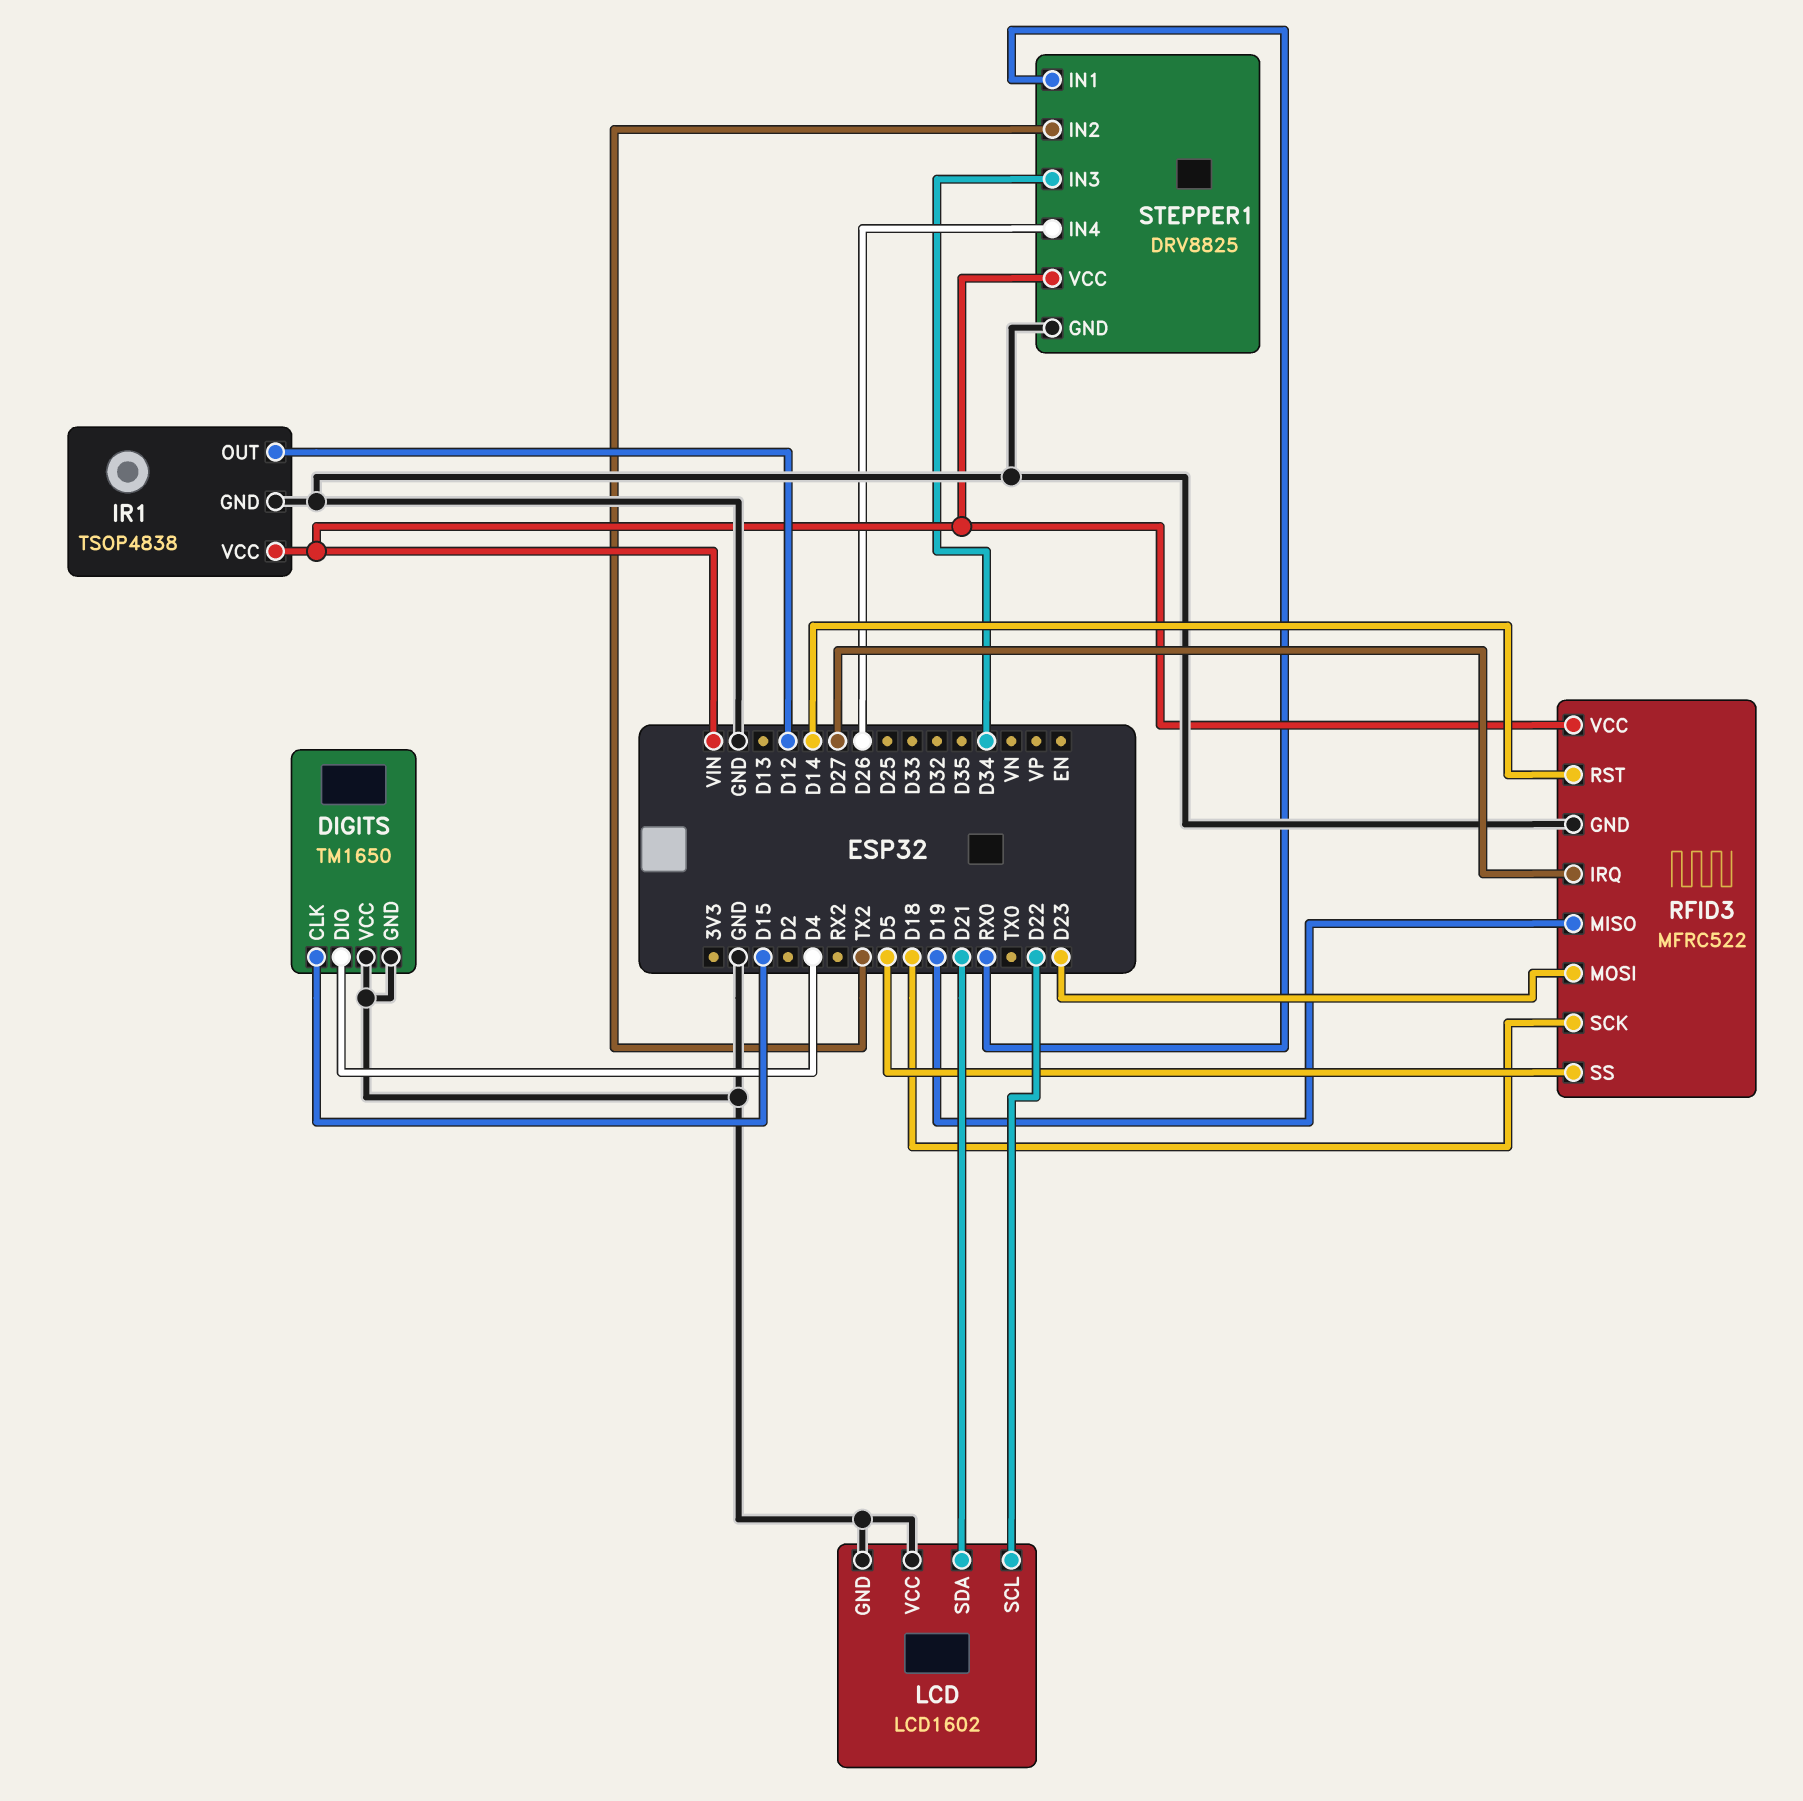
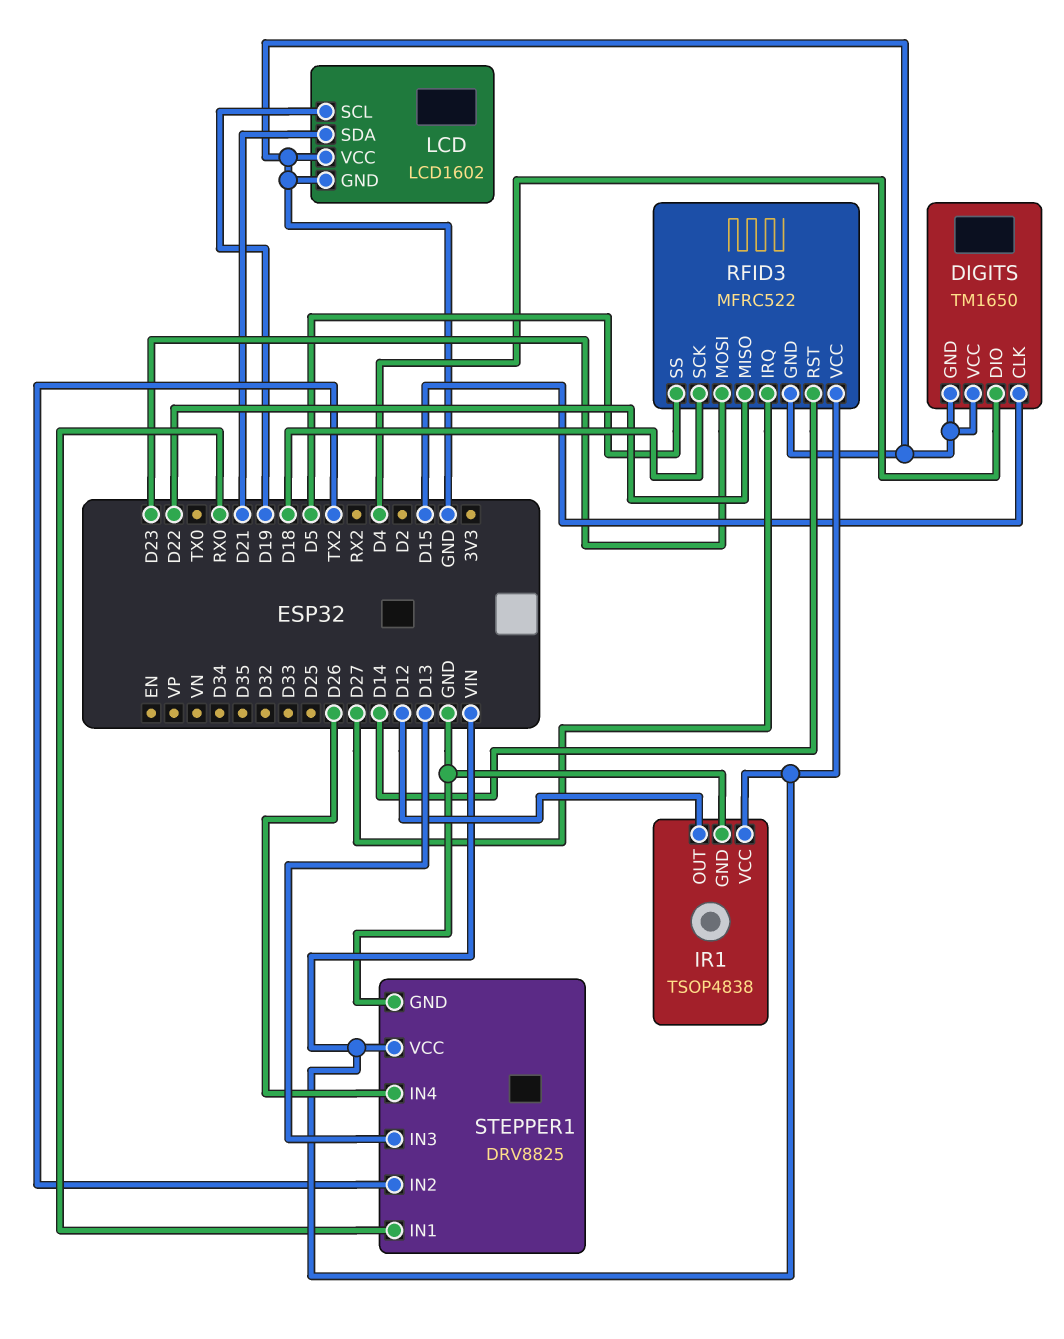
LCD pin SCL: D22 -> D19
RFID3 pin MISO: D19 -> D22
STEPPER1 pin IN3: D34 -> D13

